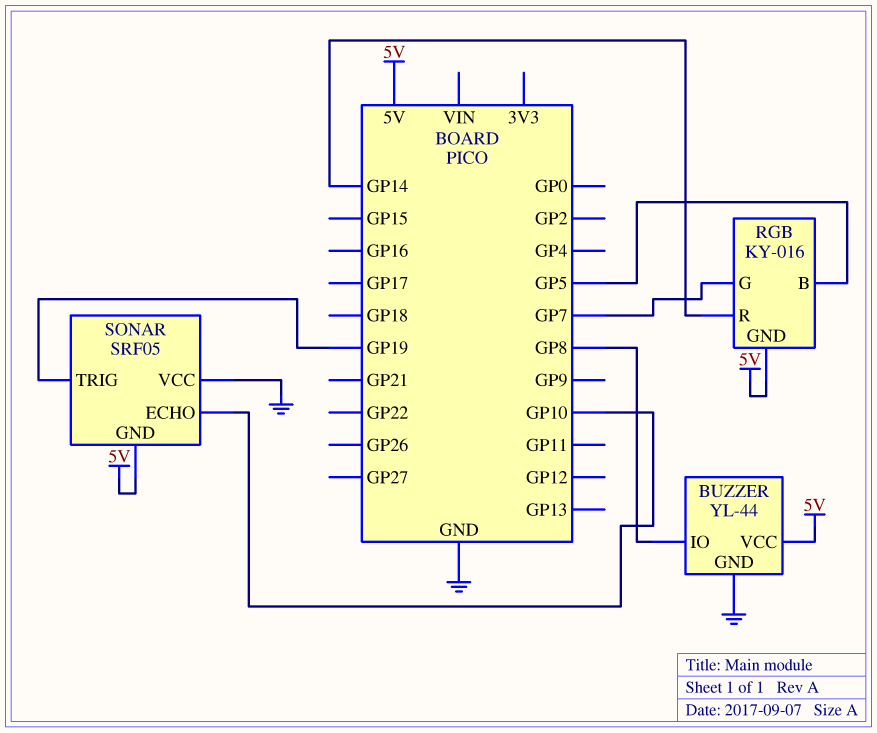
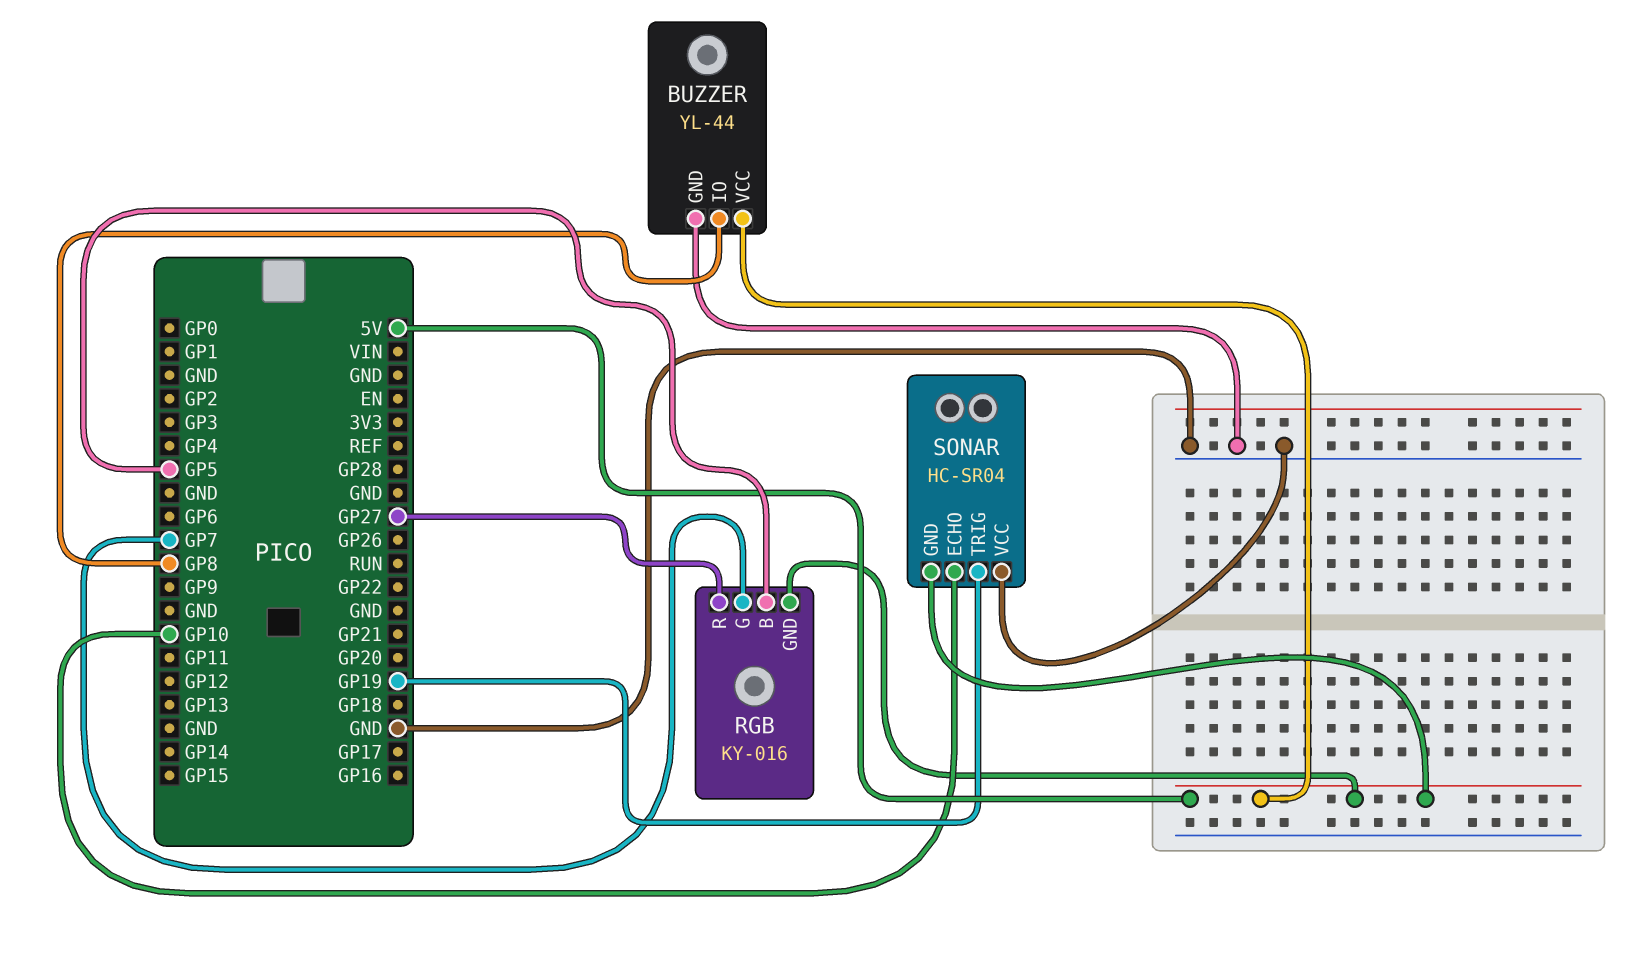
RGB pin R: GP14 -> GP27
SONAR: SRF05 -> HC-SR04

